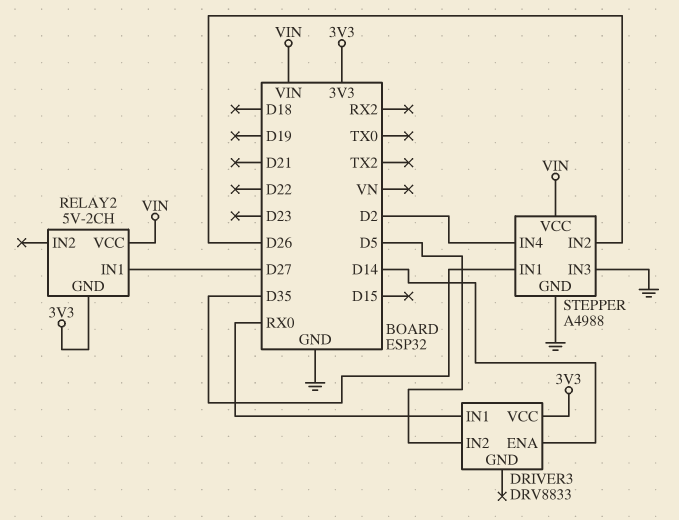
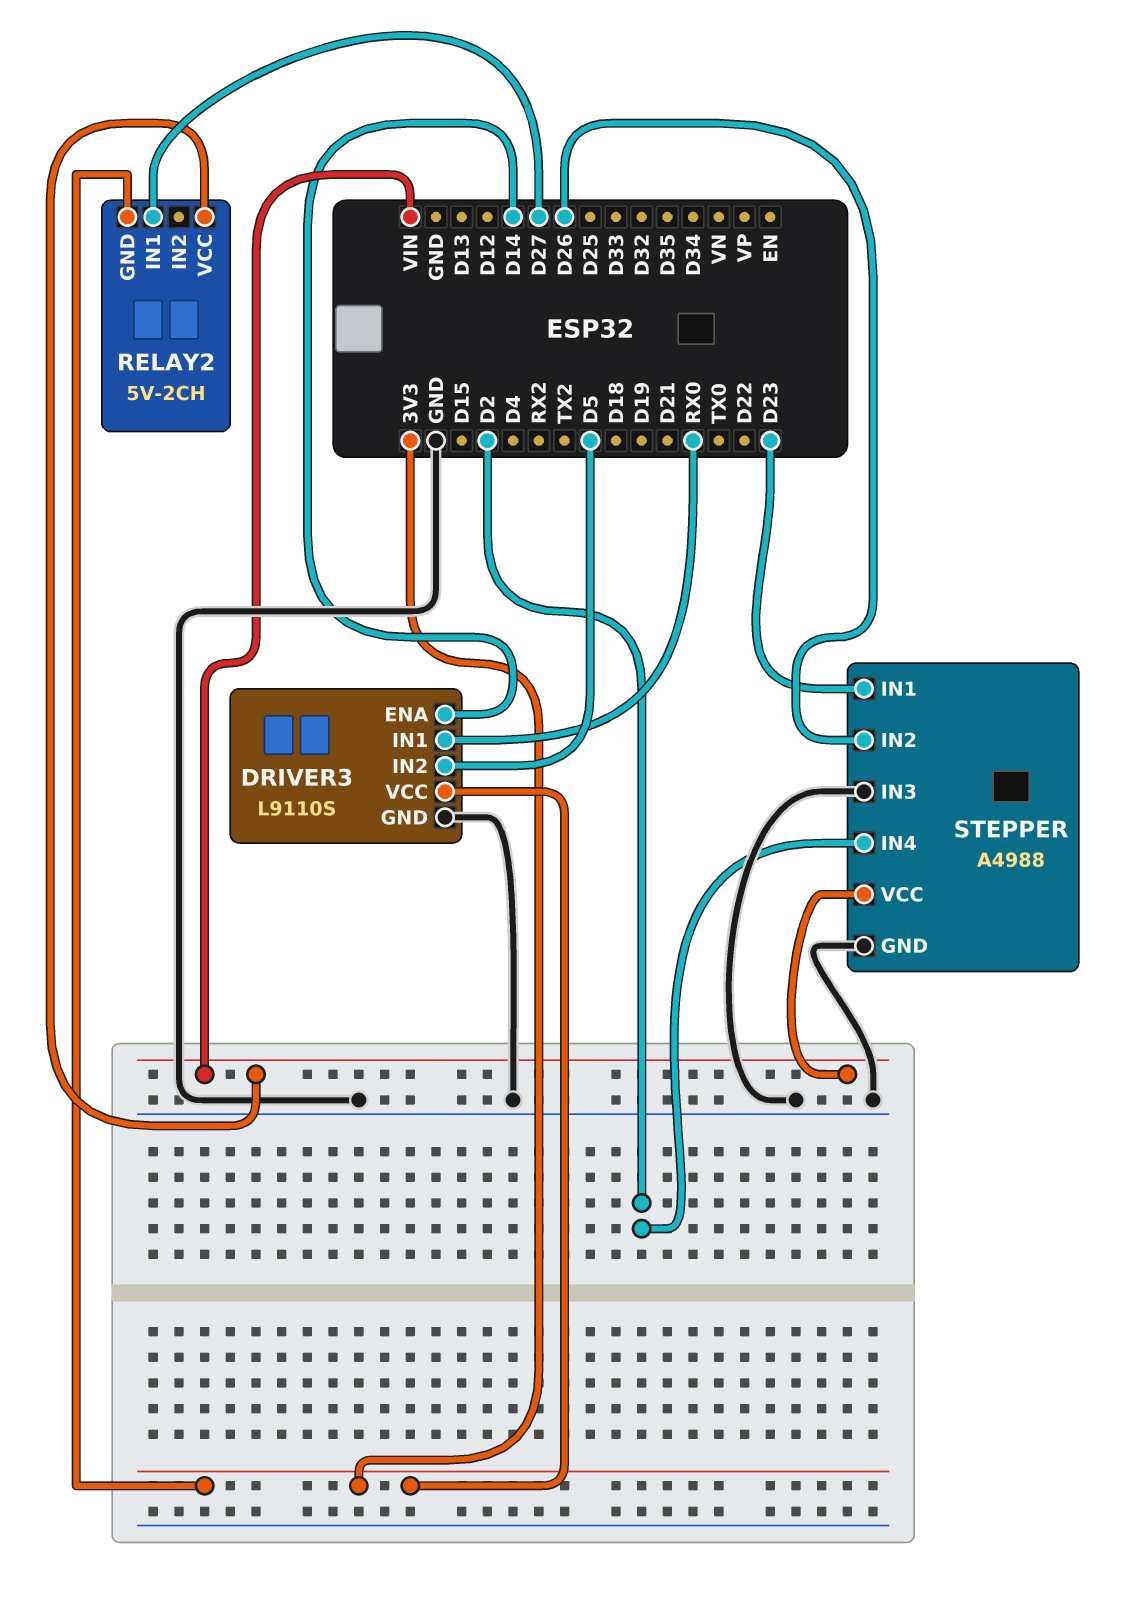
DRIVER3: DRV8833 -> L9110S
DRIVER3 pin GND: none -> GND
STEPPER pin IN1: D35 -> D23

